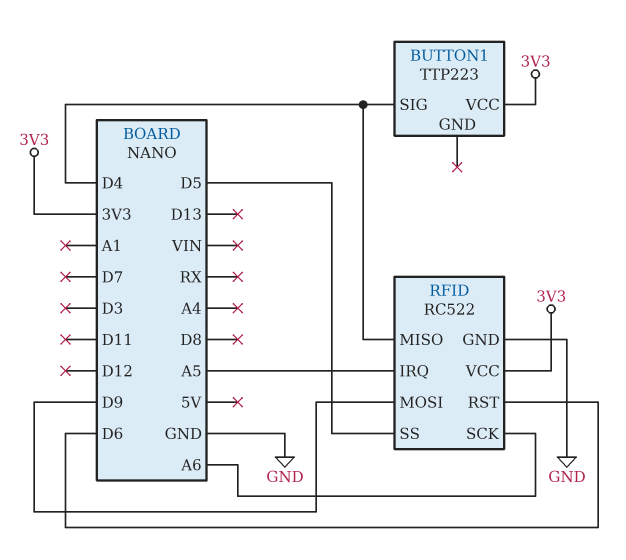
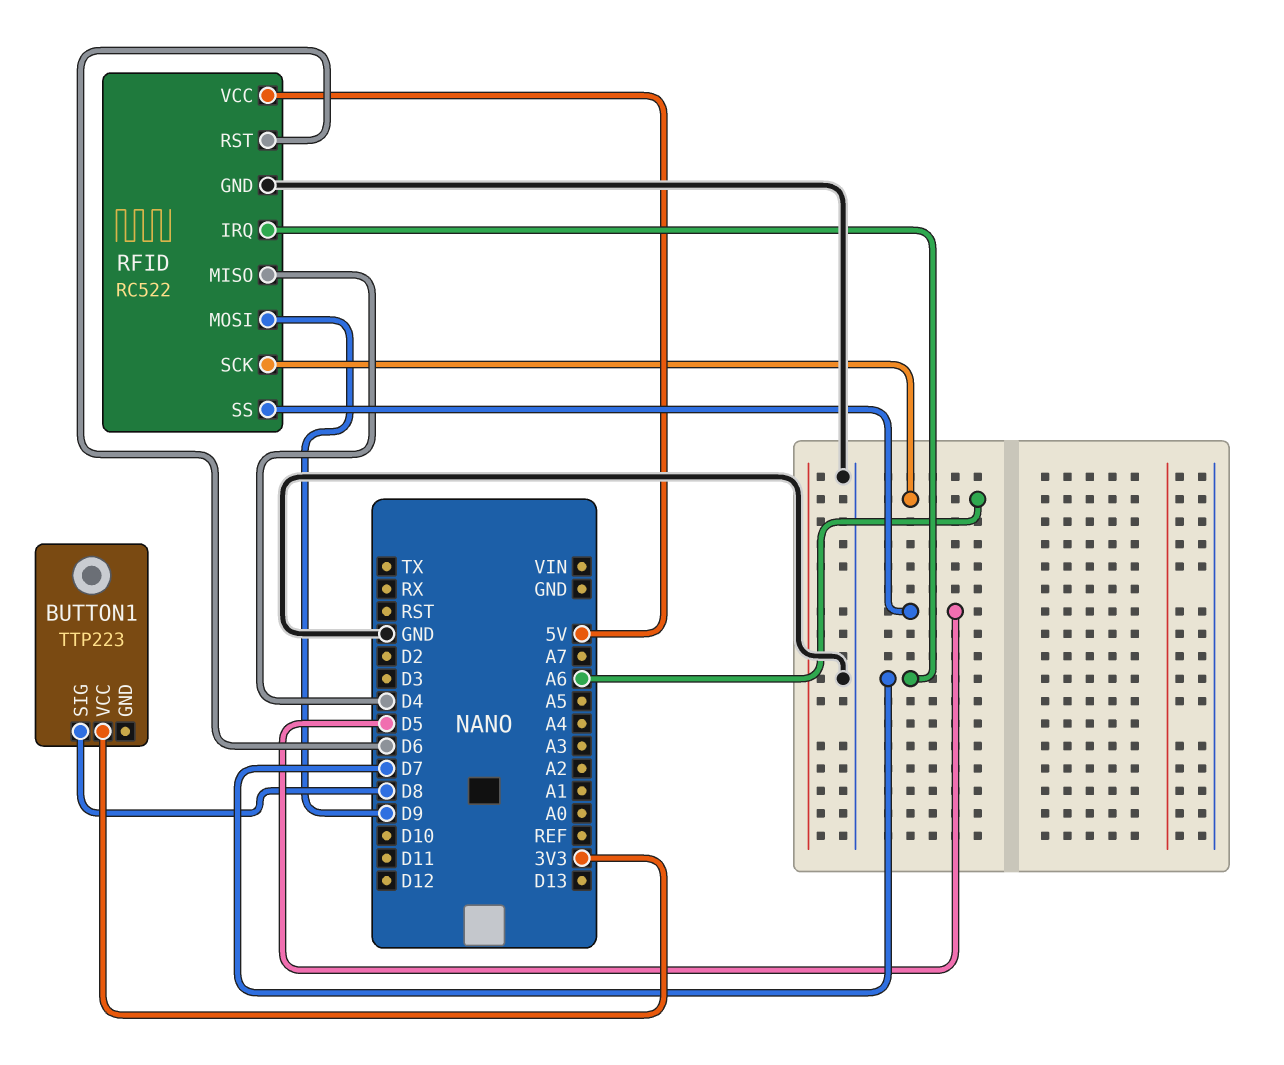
BUTTON1 pin SIG: D4 -> D8
RFID pin IRQ: A5 -> D7
RFID pin VCC: 3V3 -> 5V

